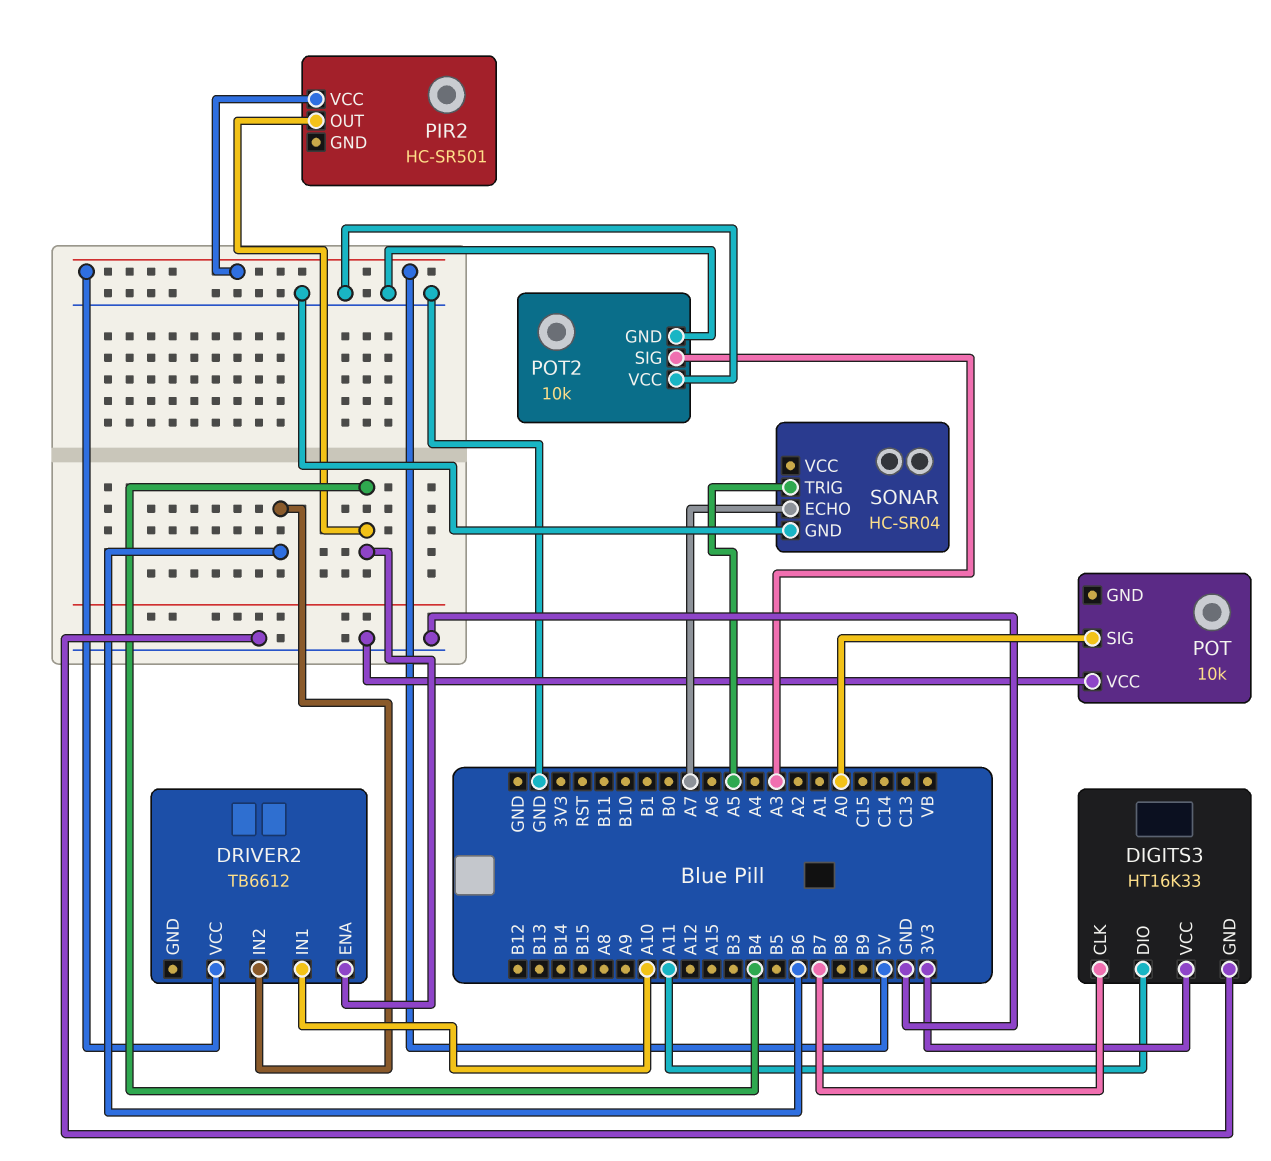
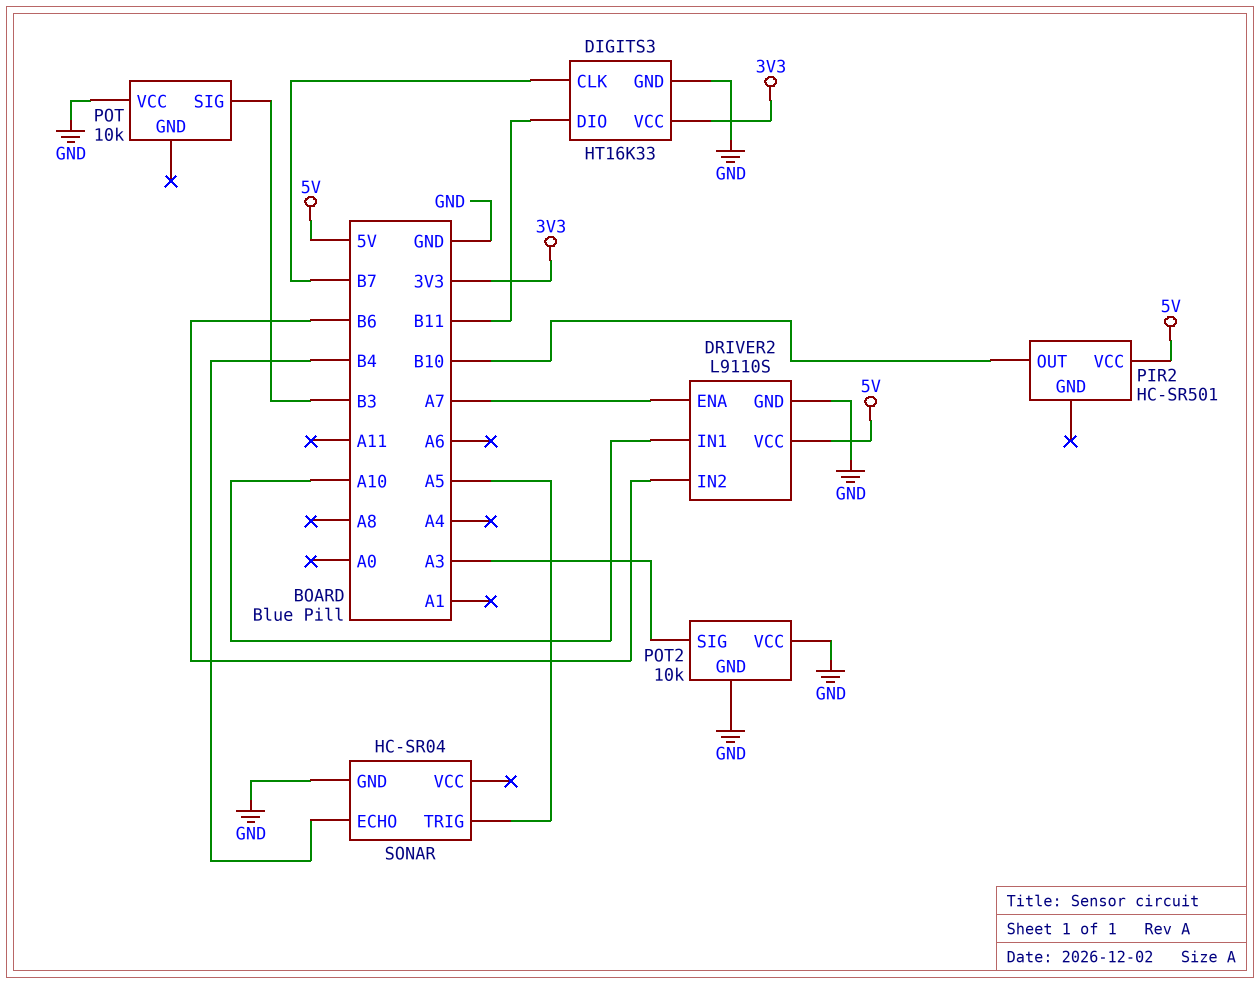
DIGITS3 pin DIO: A11 -> B11
DRIVER2: TB6612 -> L9110S
DRIVER2 pin ENA: B4 -> A7
DRIVER2 pin GND: none -> GND
PIR2 pin OUT: B4 -> B10
POT pin SIG: A0 -> B3
SONAR pin ECHO: A7 -> B4

